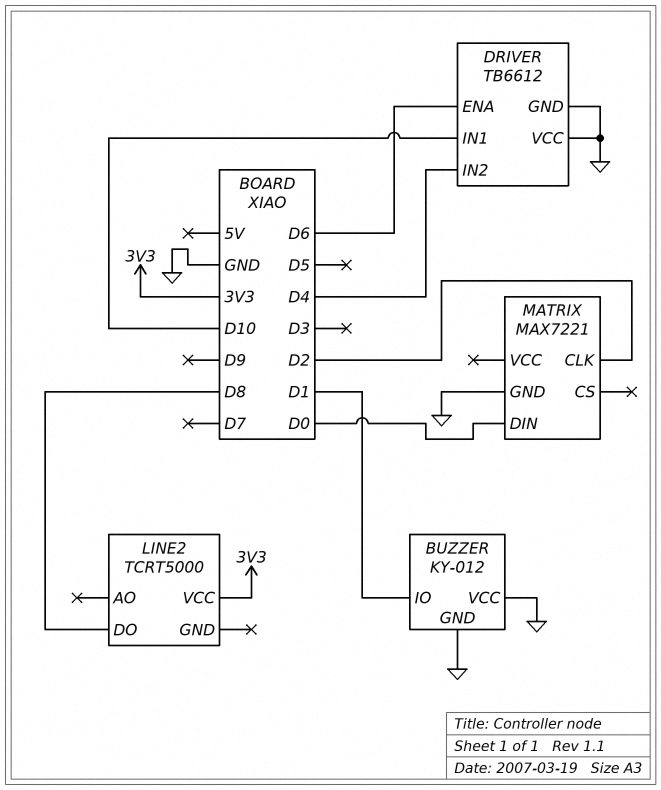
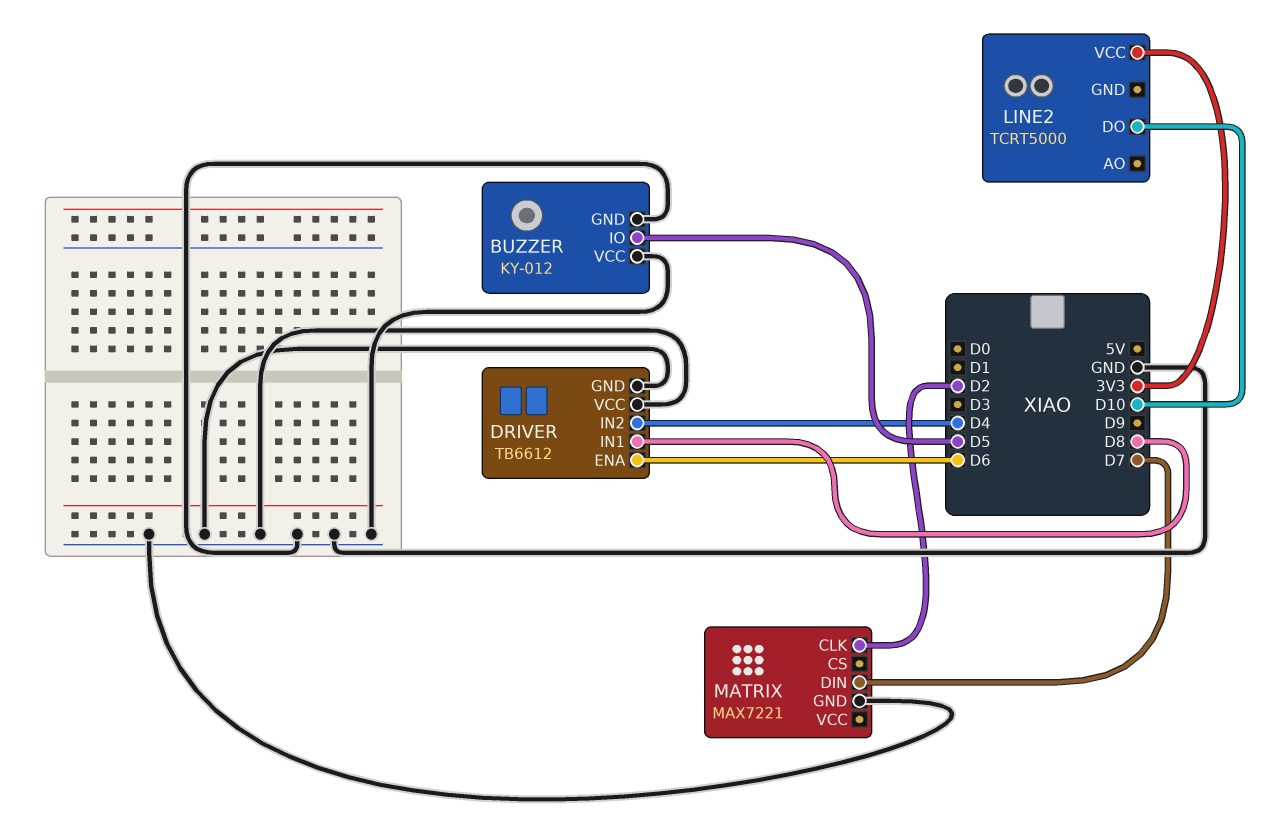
BUZZER pin IO: D1 -> D5
DRIVER pin IN1: D10 -> D8
LINE2 pin DO: D8 -> D10
MATRIX pin DIN: D0 -> D7

